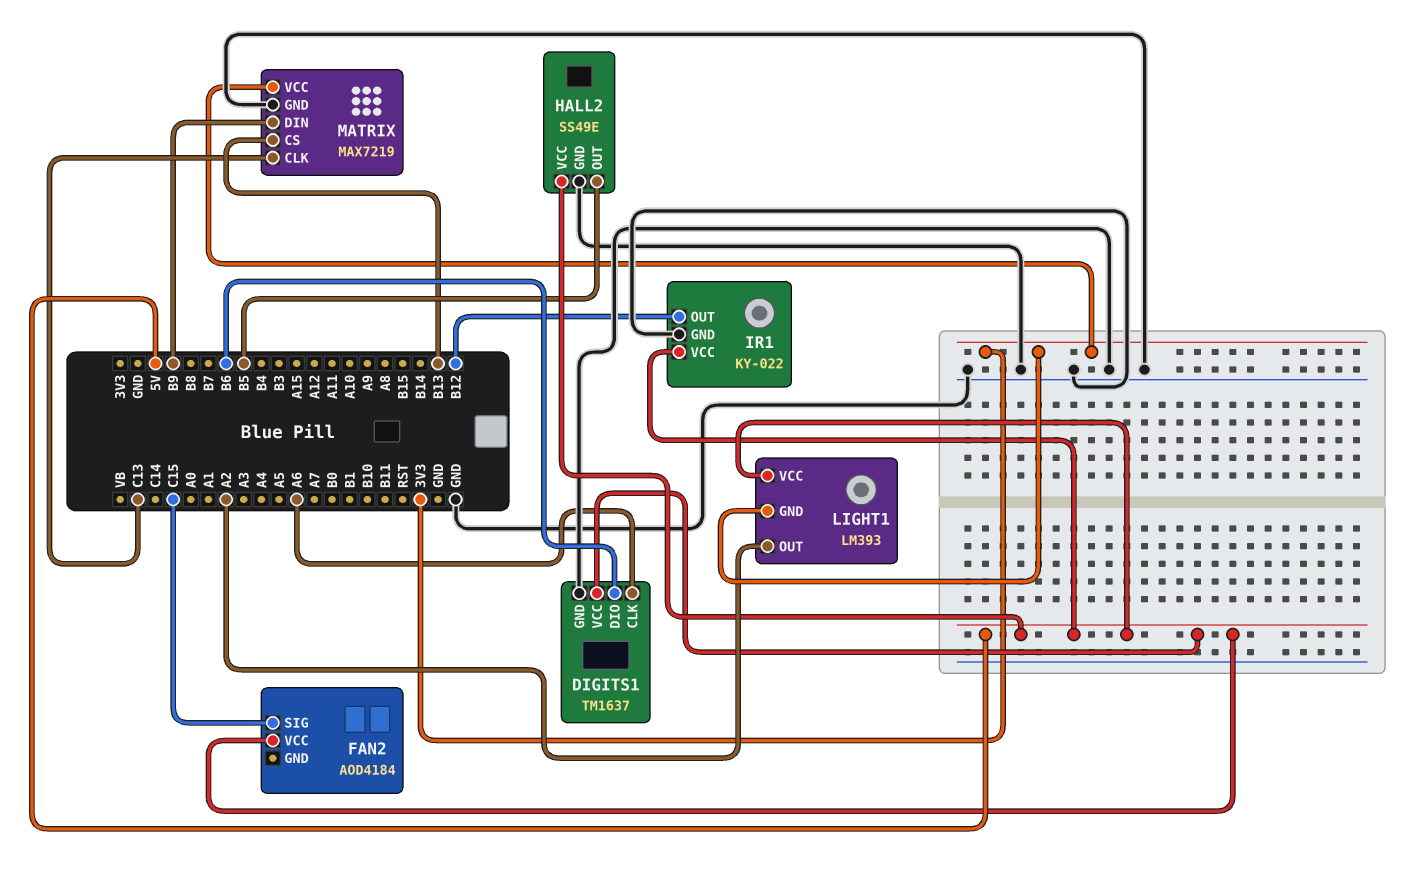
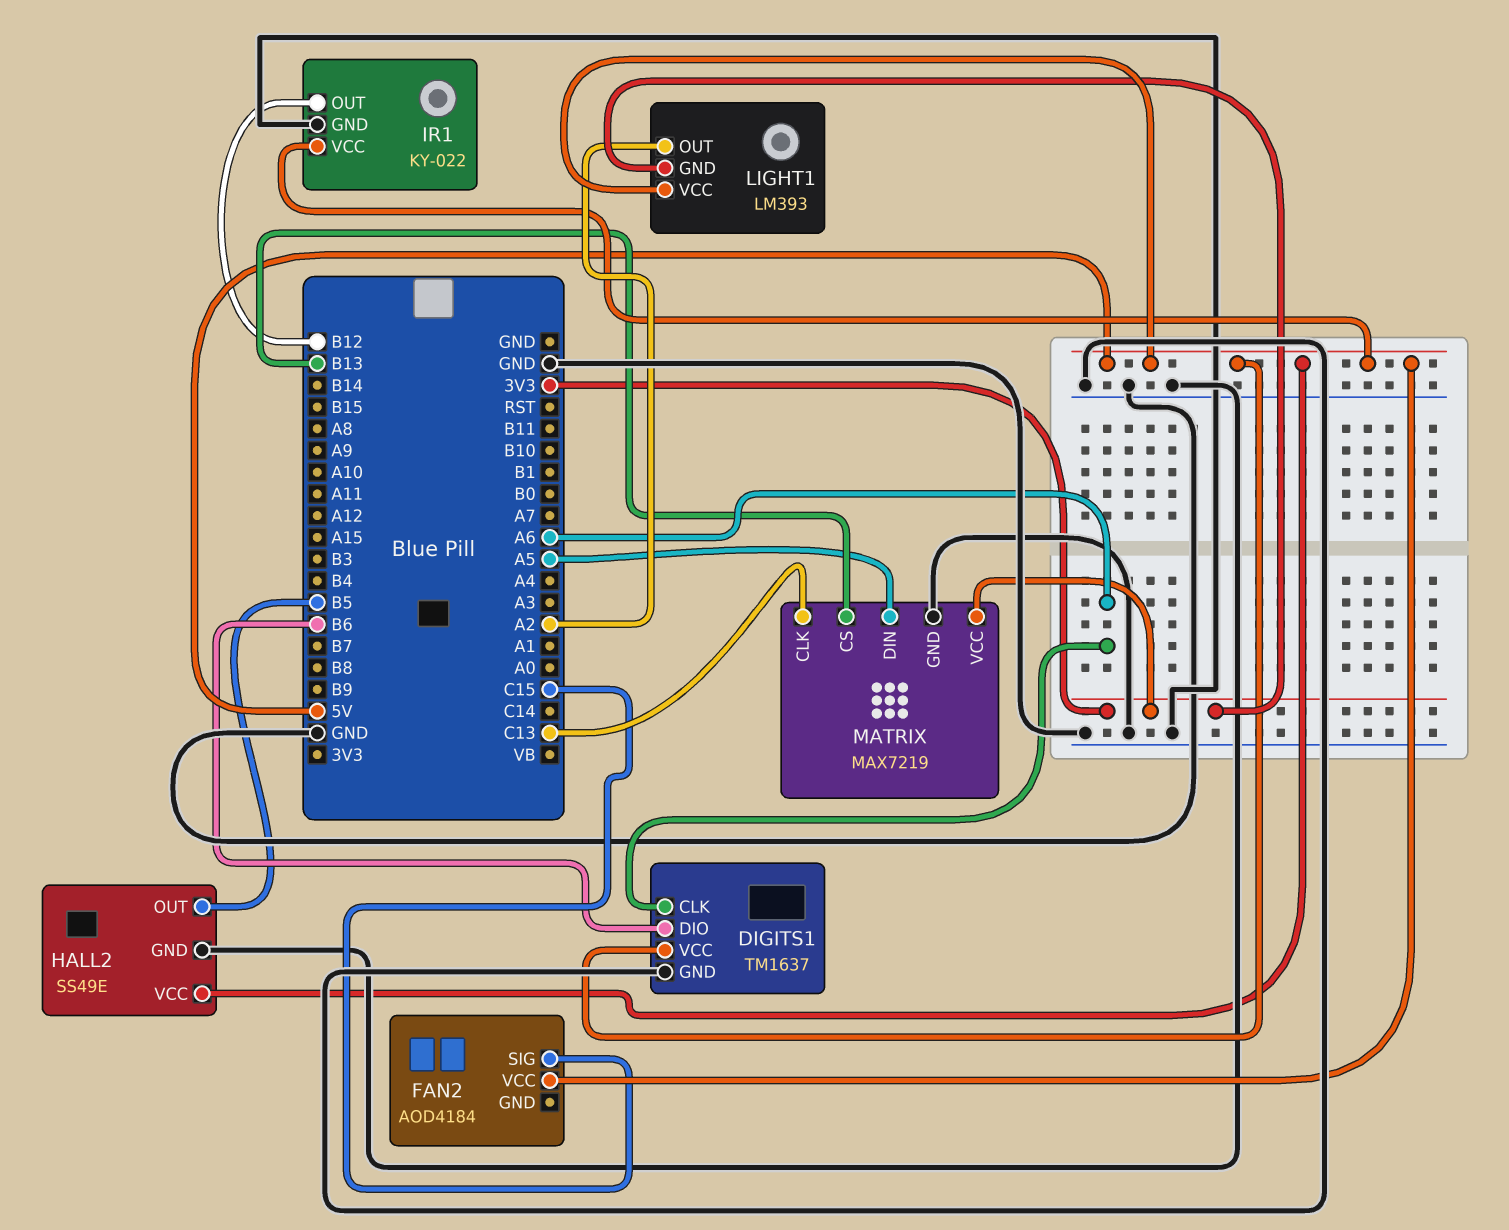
MATRIX pin DIN: B9 -> A5

